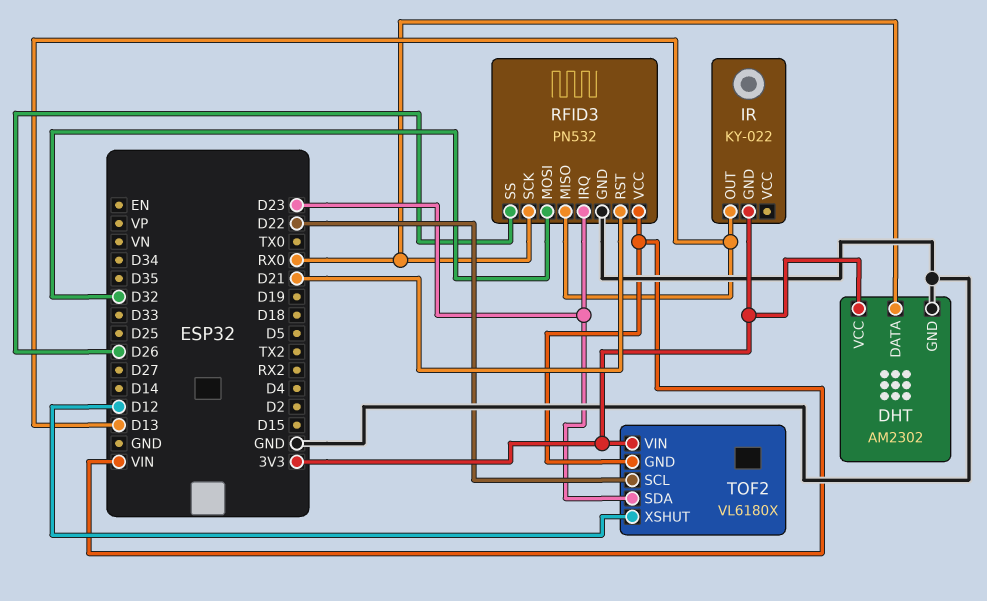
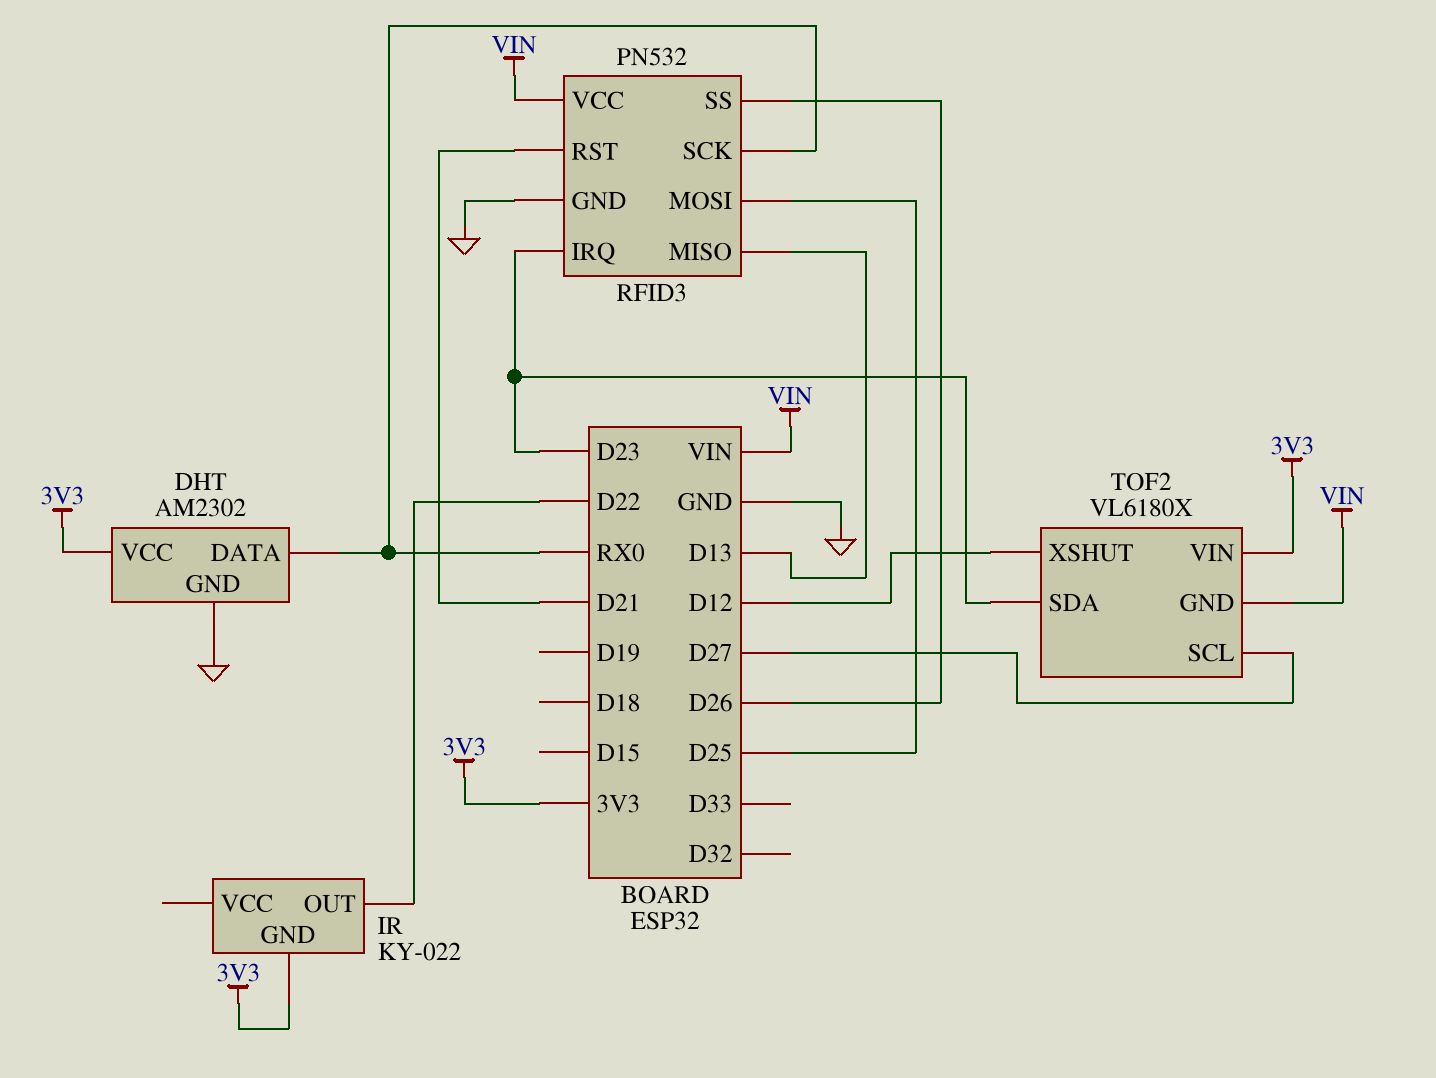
IR pin OUT: D13 -> D22
RFID3 pin MOSI: D32 -> D25
TOF2 pin SCL: D22 -> D27

